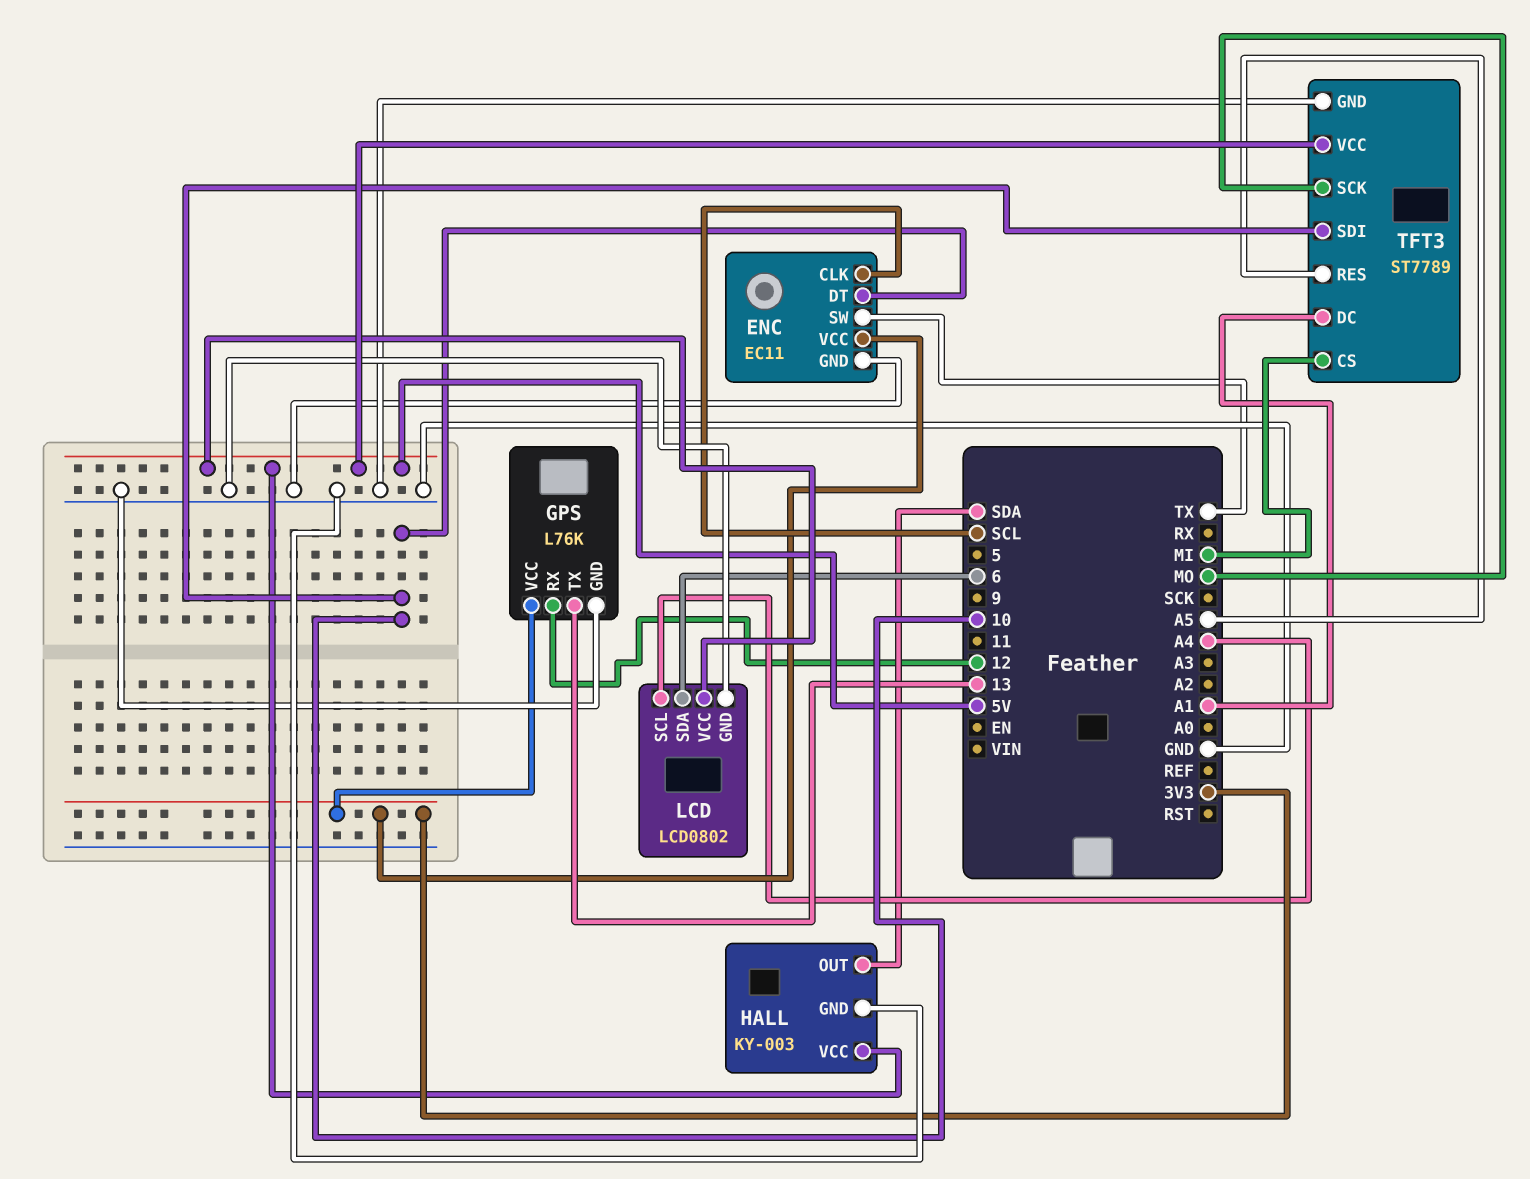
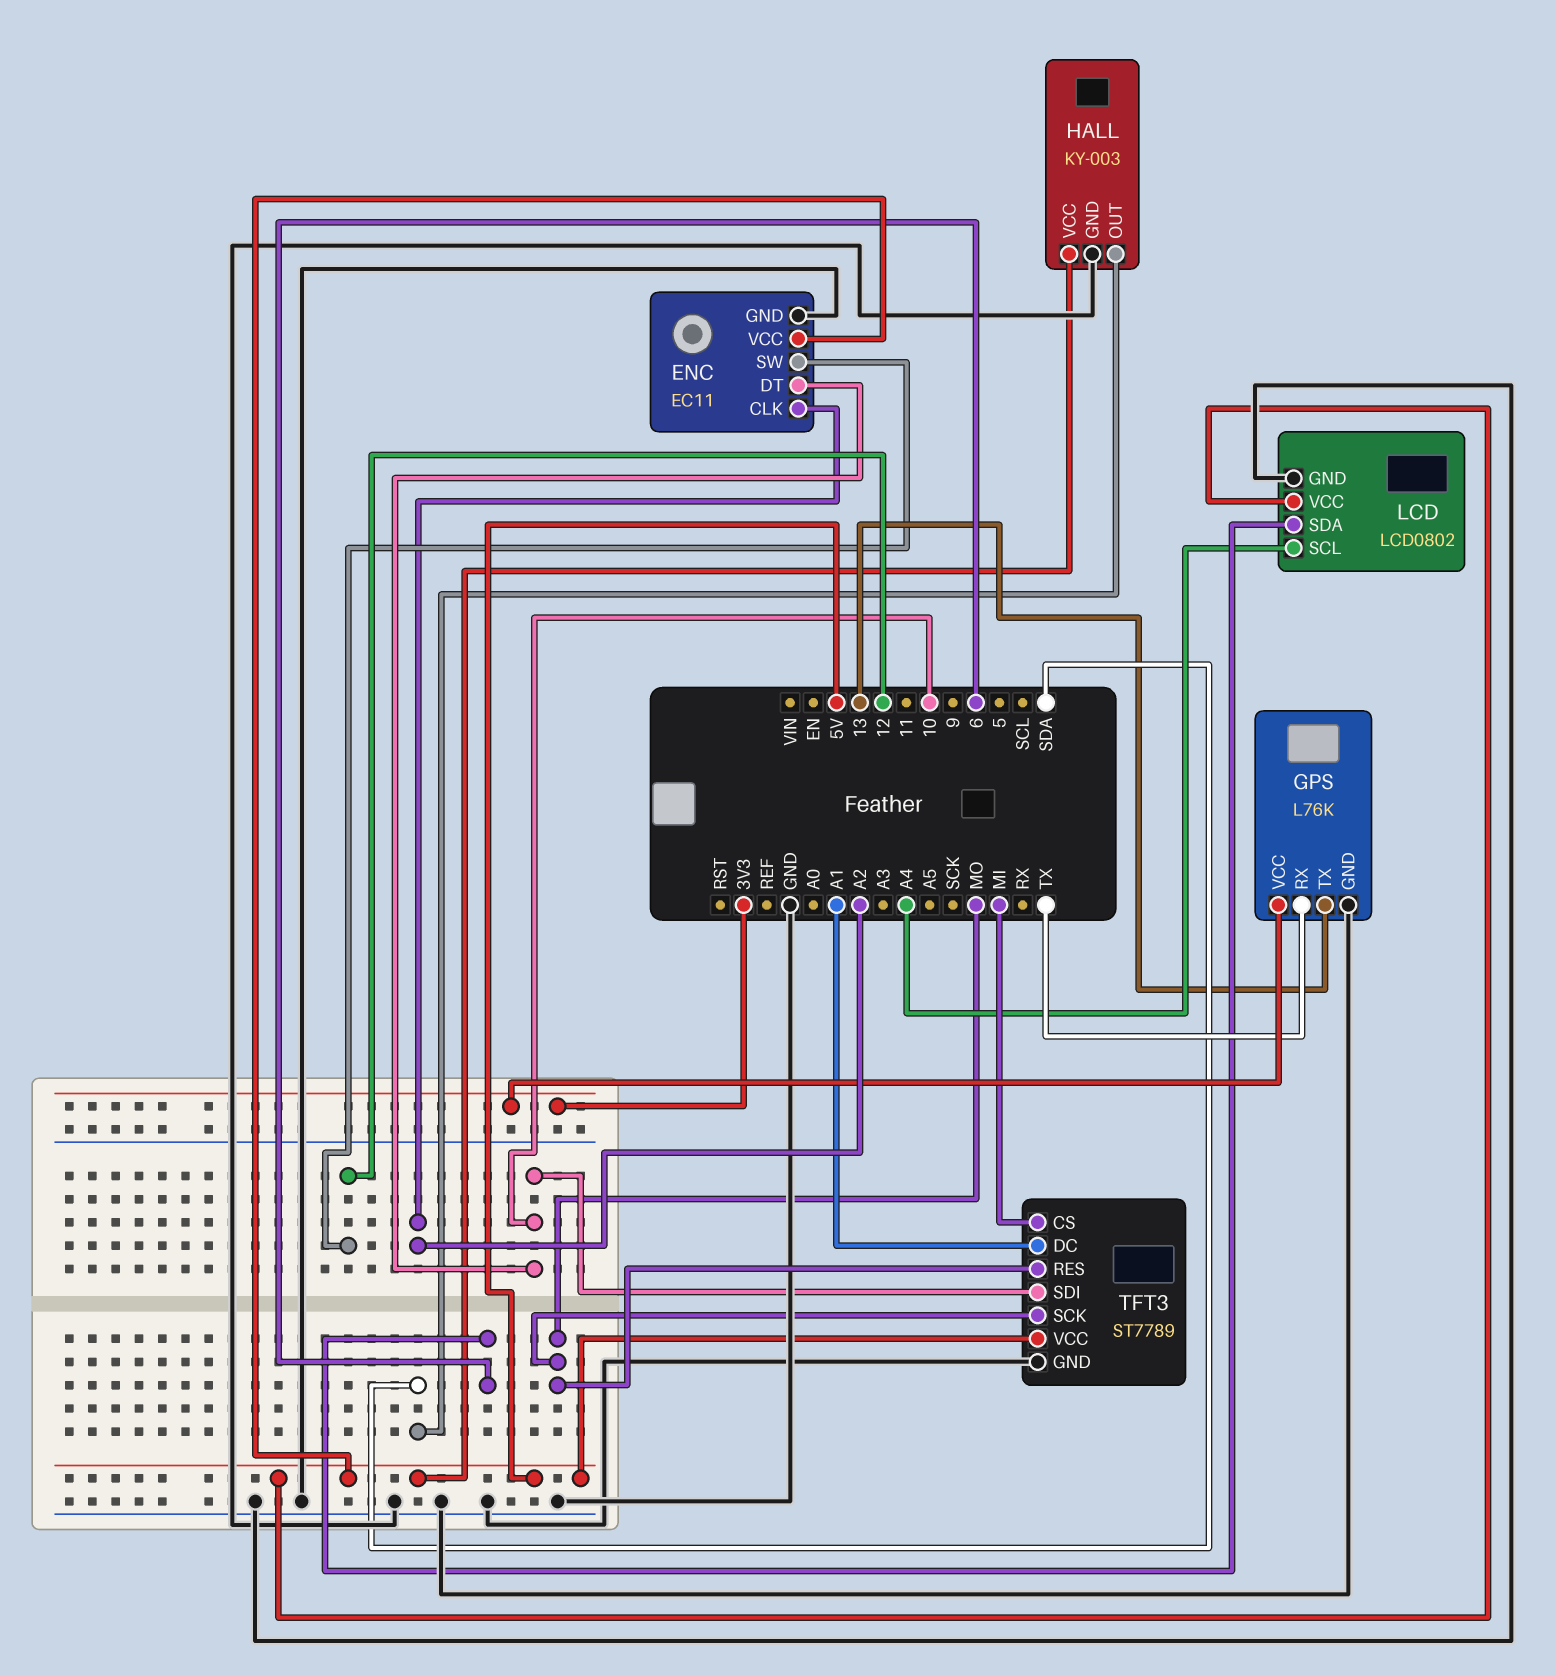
ENC pin CLK: SCL -> A2
ENC pin SW: TX -> 12
ENC pin VCC: 3V3 -> 5V
GPS pin RX: 12 -> TX
TFT3 pin RES: A5 -> MO

